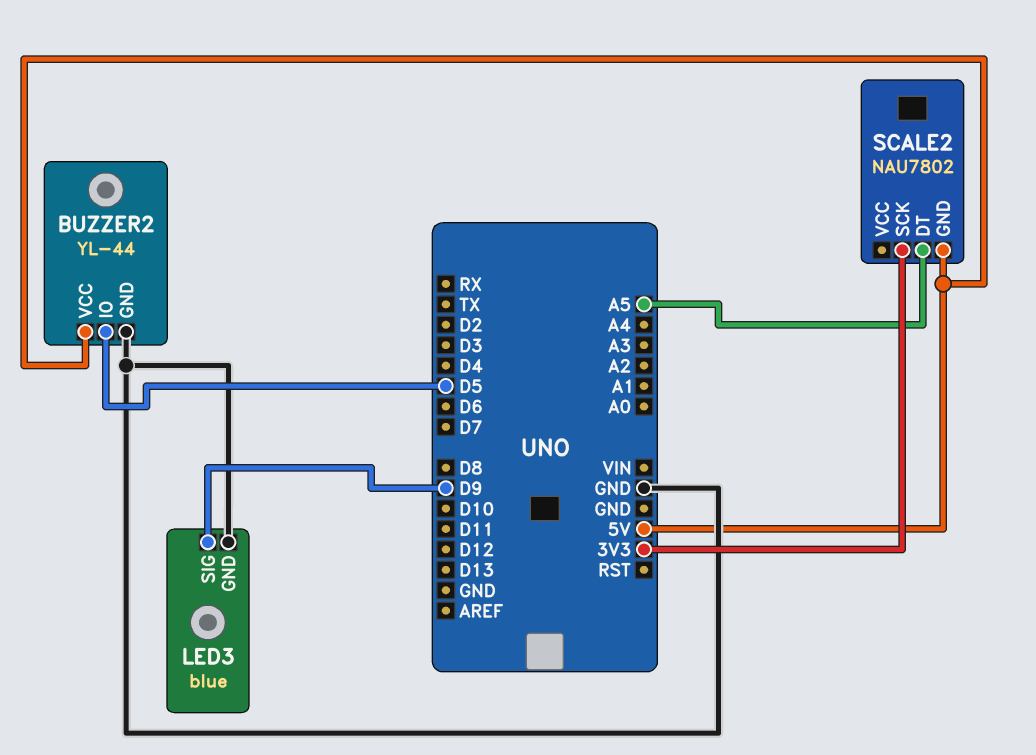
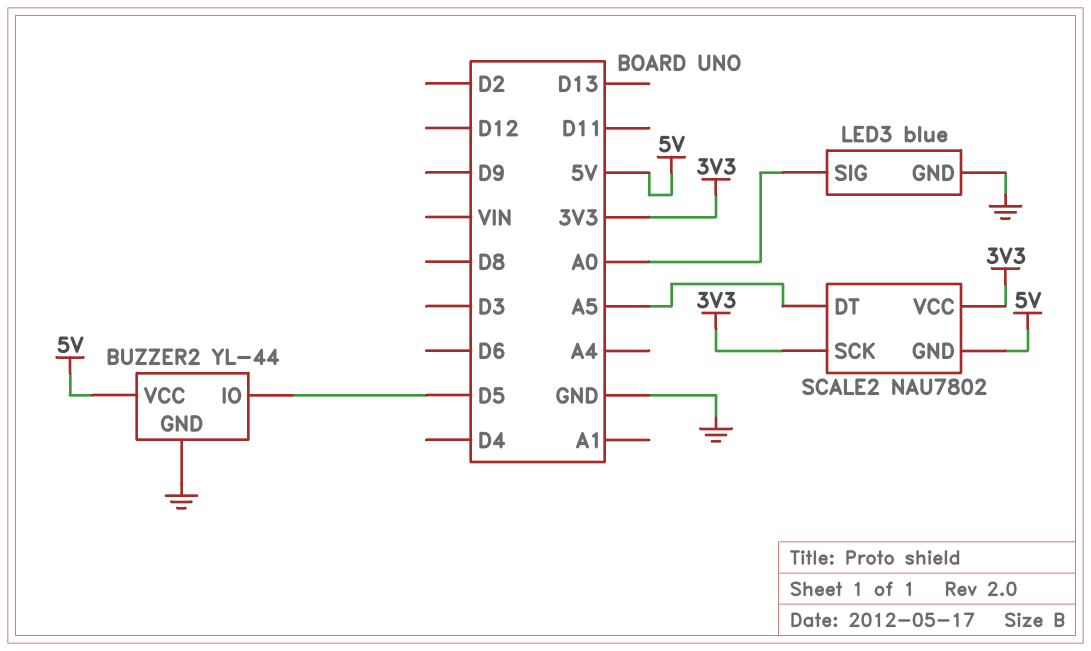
LED3 pin SIG: D9 -> A0
SCALE2 pin VCC: none -> 3V3

